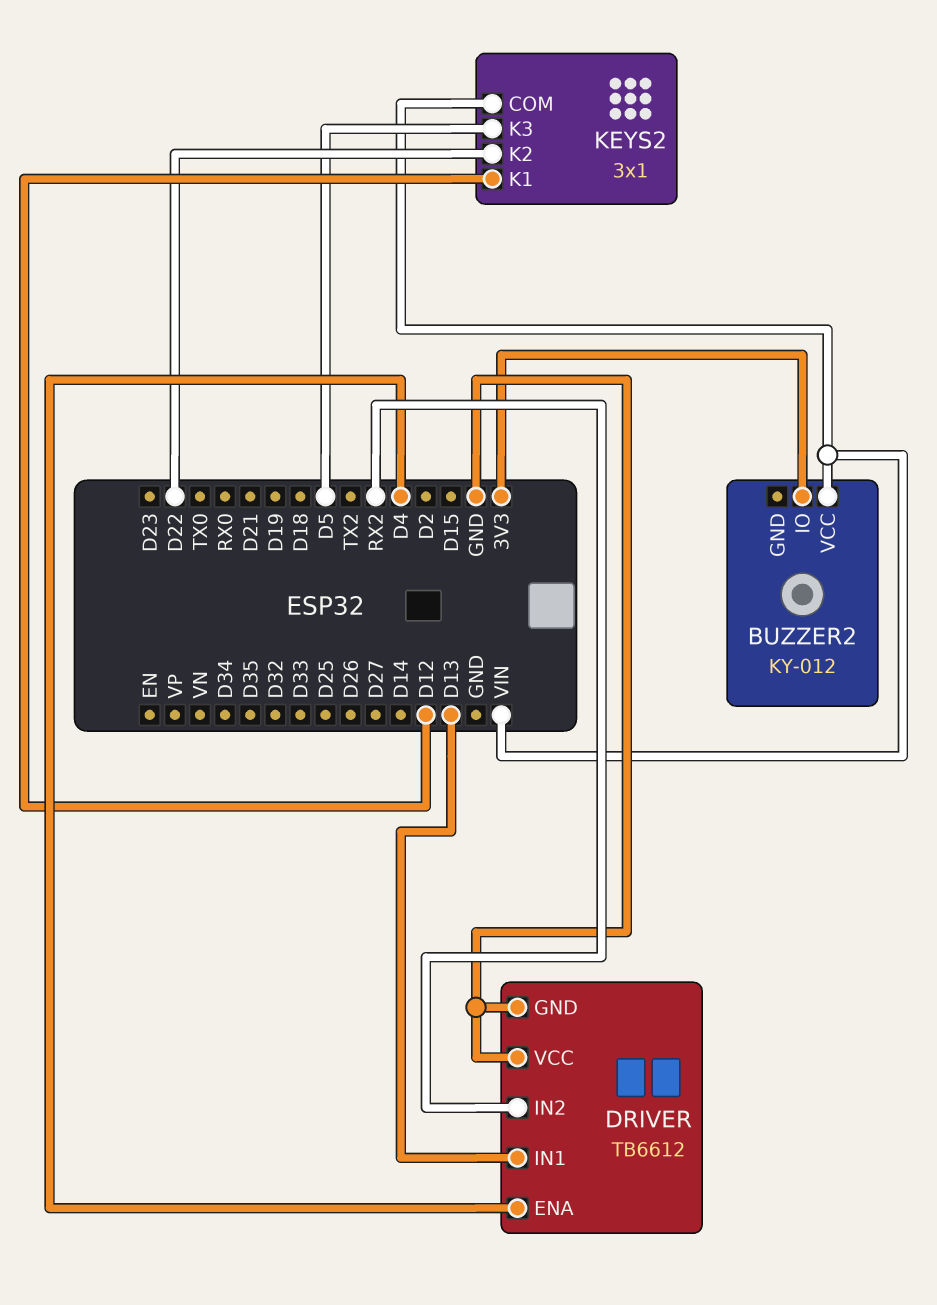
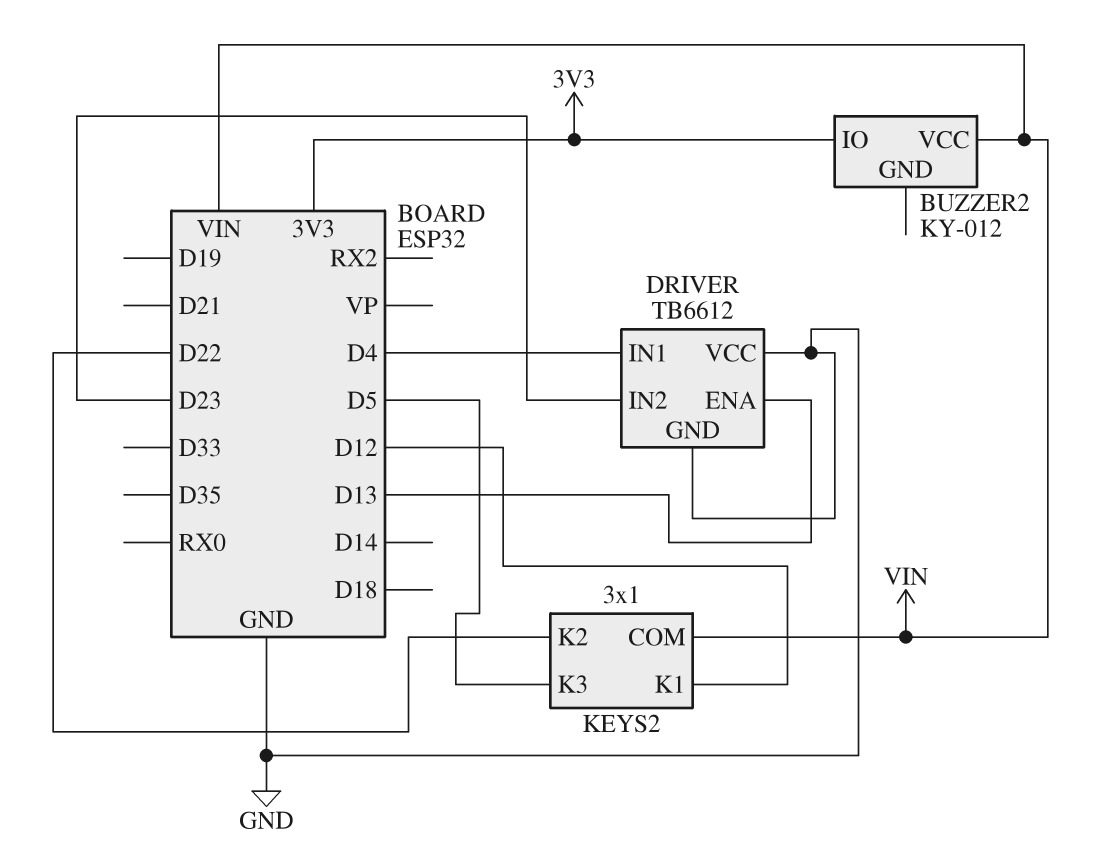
DRIVER pin ENA: D4 -> D13
DRIVER pin IN1: D13 -> D4
DRIVER pin IN2: RX2 -> D23

